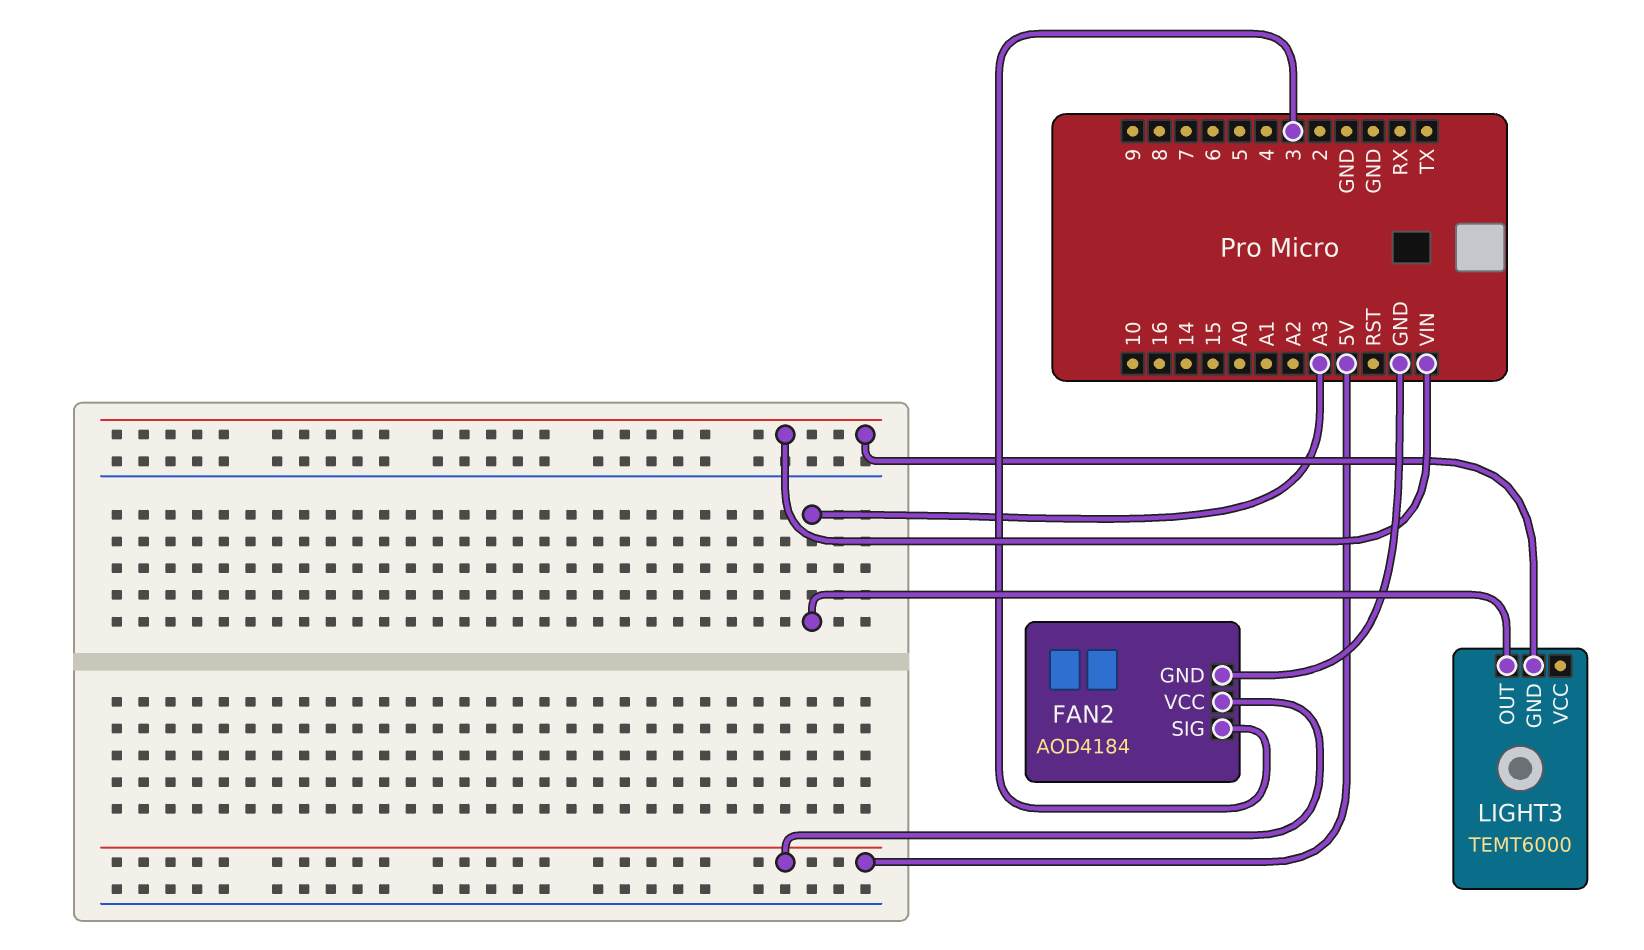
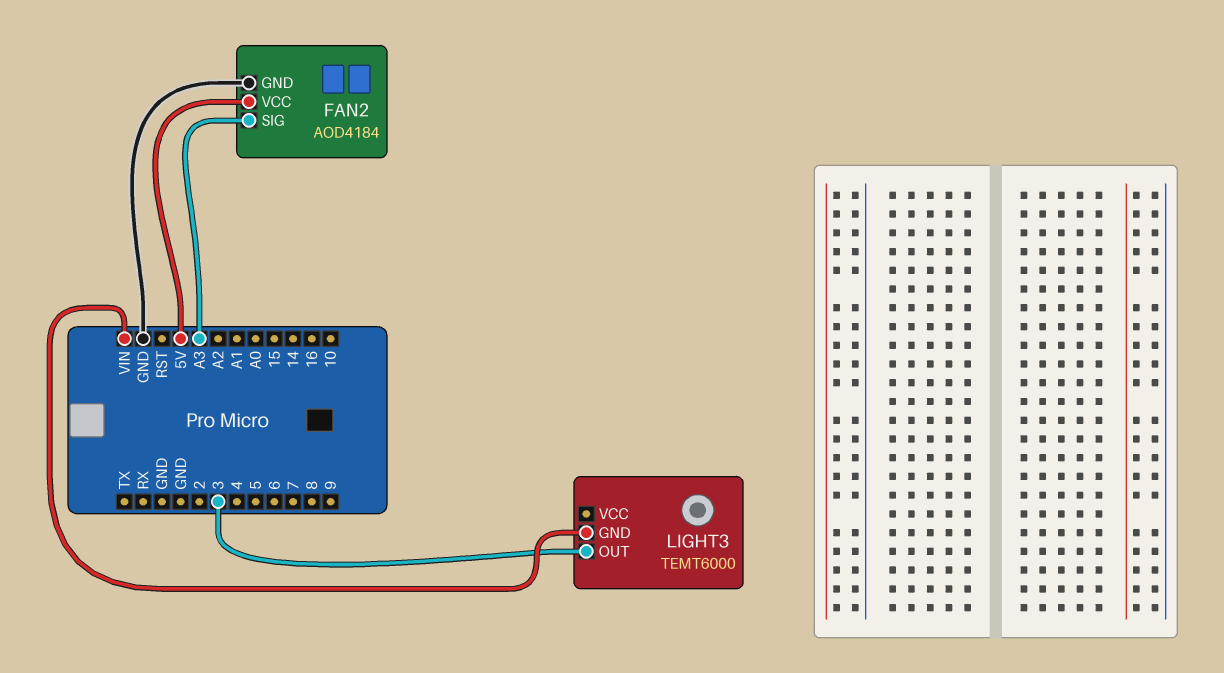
FAN2 pin SIG: 3 -> A3
LIGHT3 pin OUT: A3 -> 3

